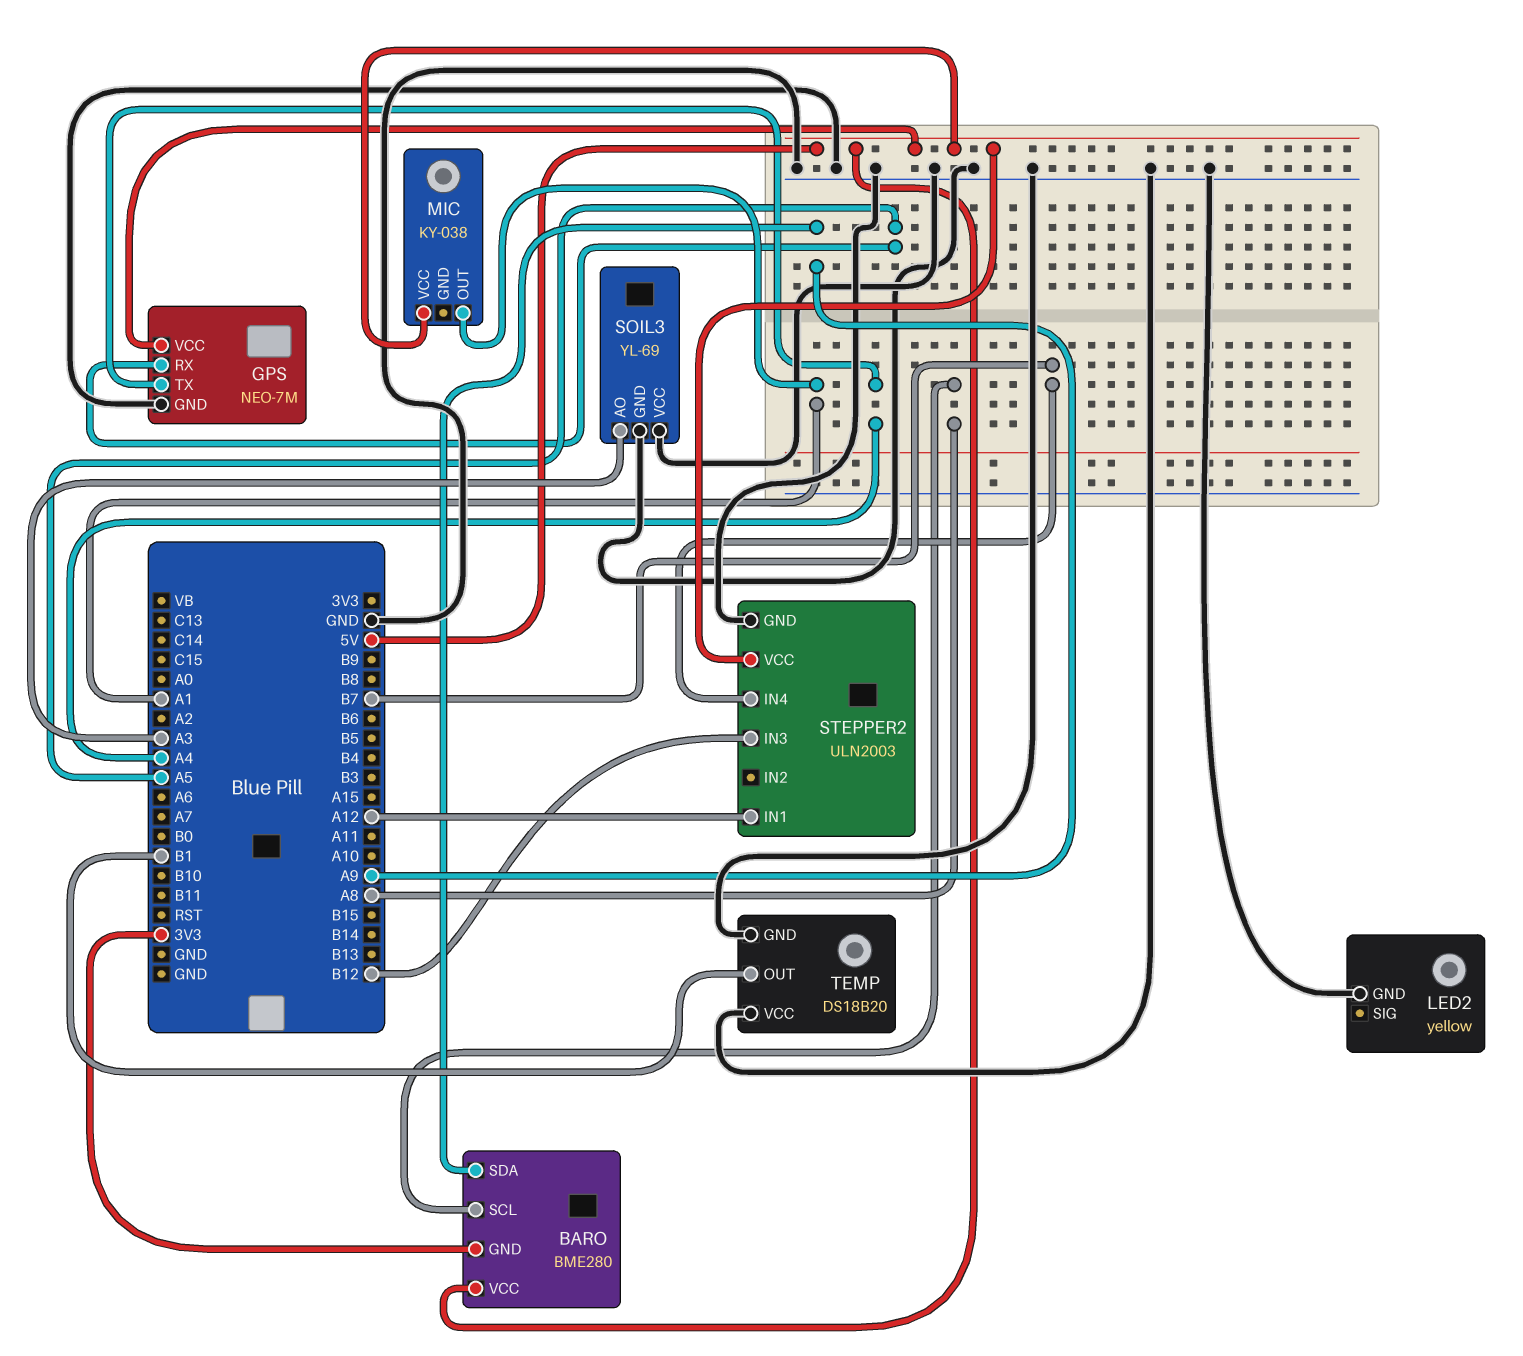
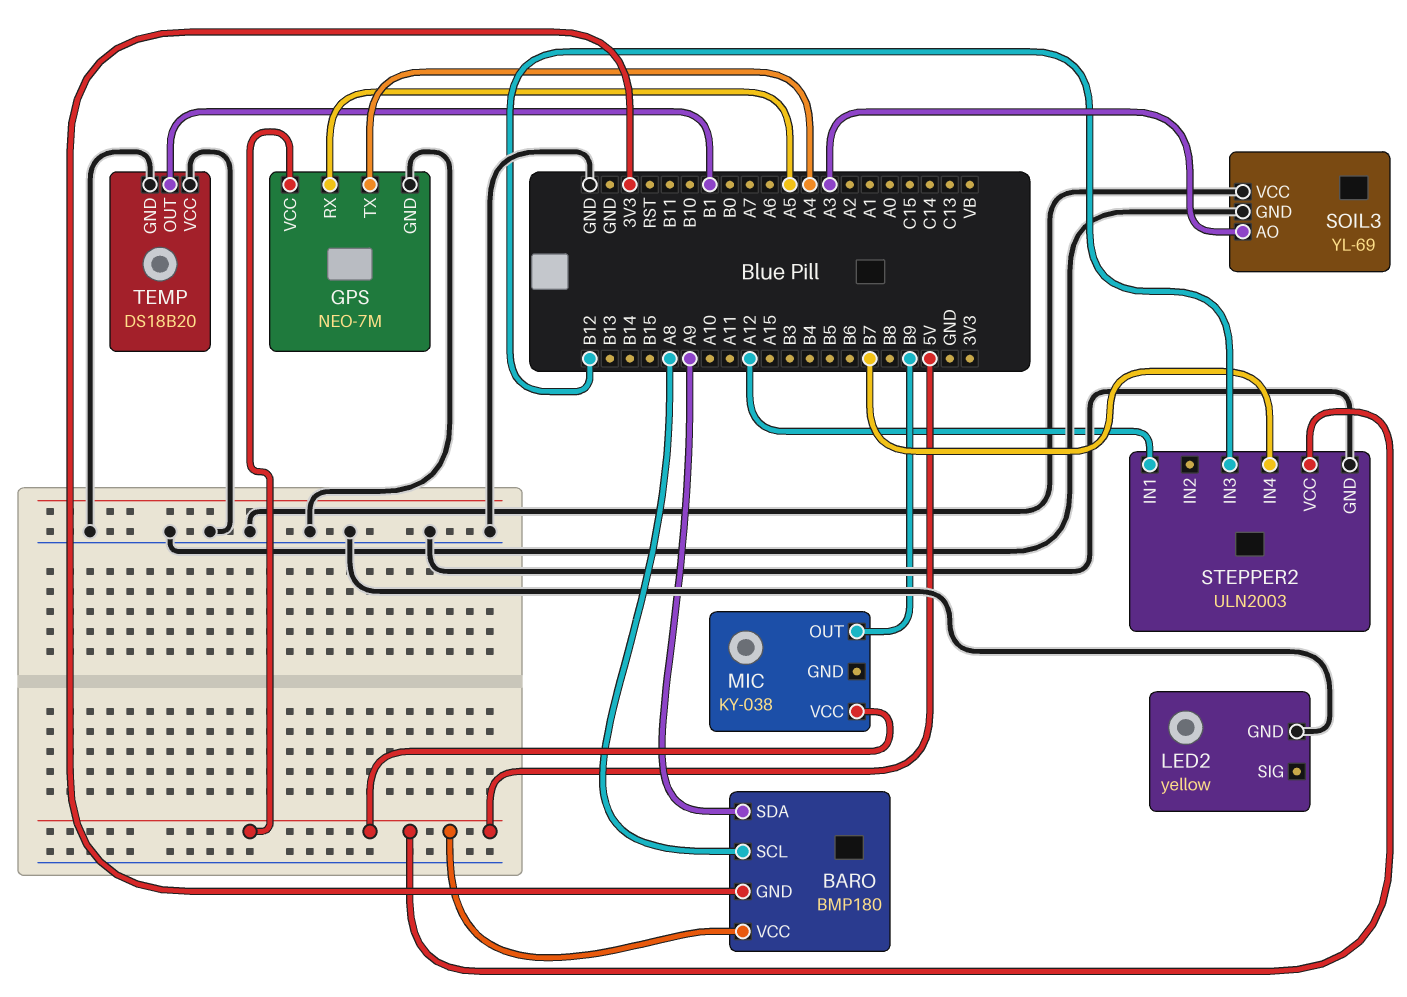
BARO: BME280 -> BMP180
MIC pin OUT: A1 -> B9

